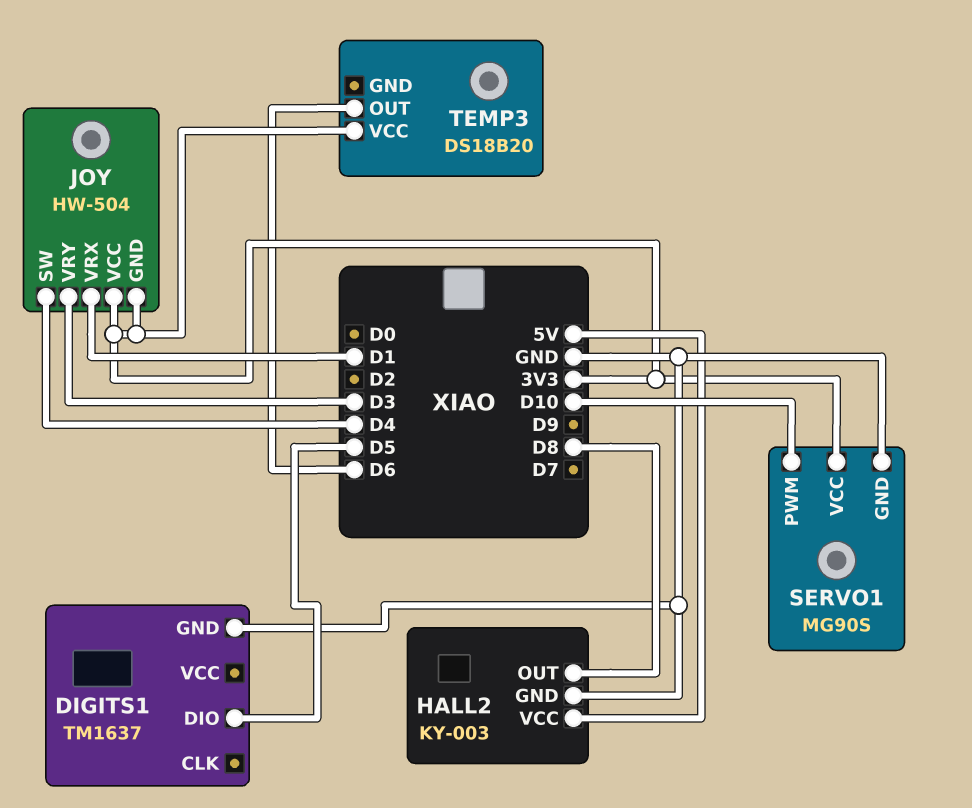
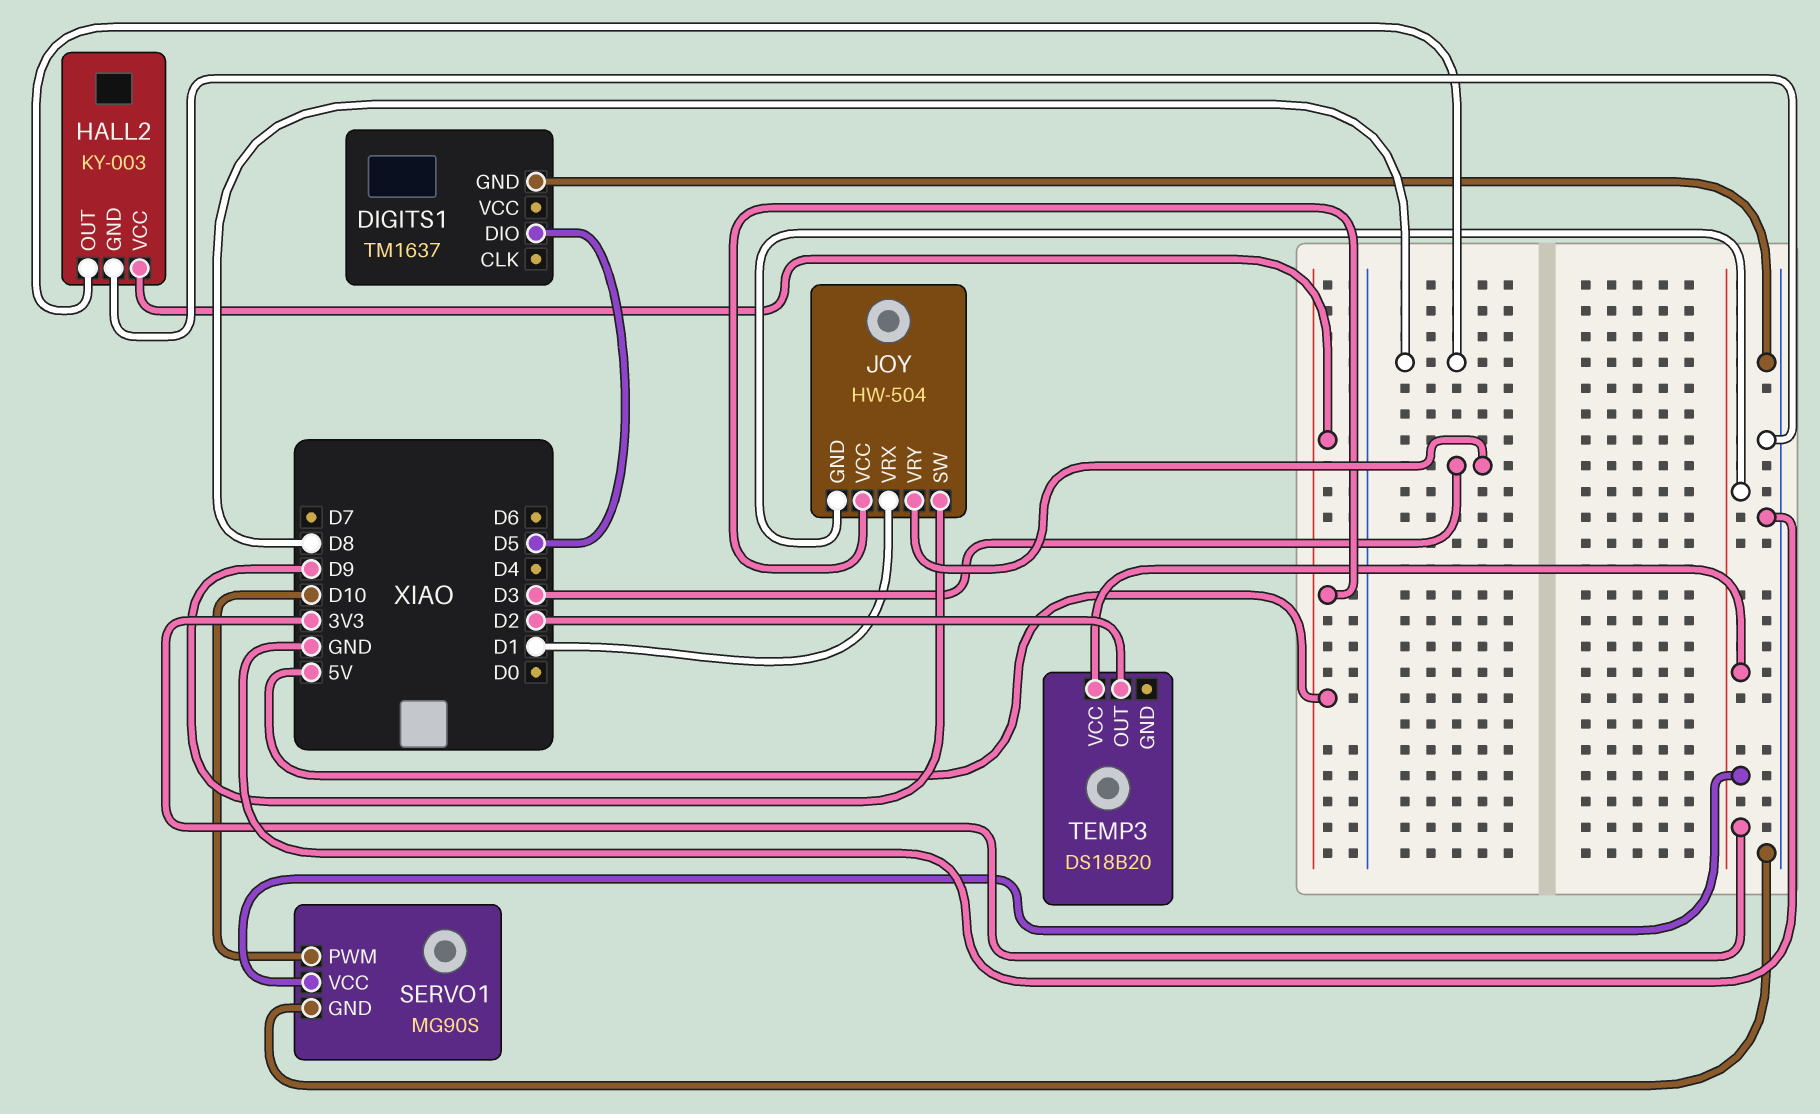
JOY pin SW: D4 -> D9
JOY pin VCC: 3V3 -> 5V
TEMP3 pin OUT: D6 -> D2

